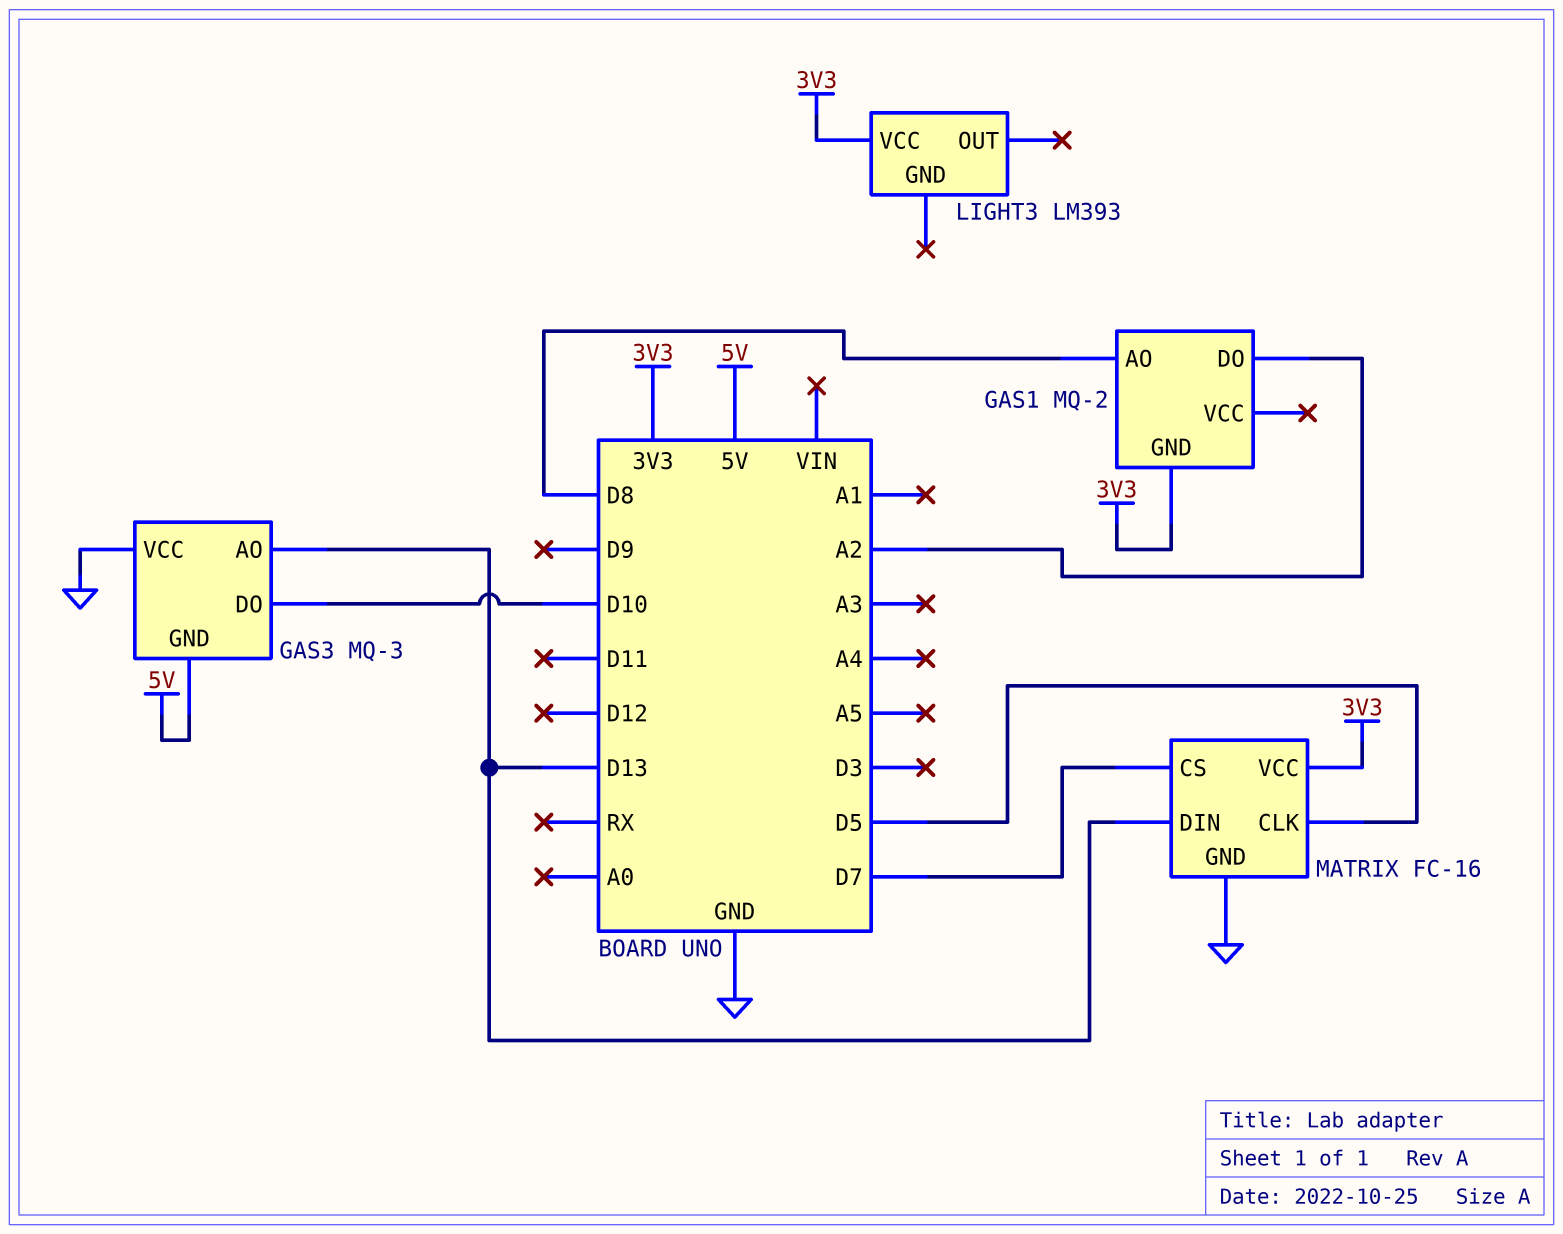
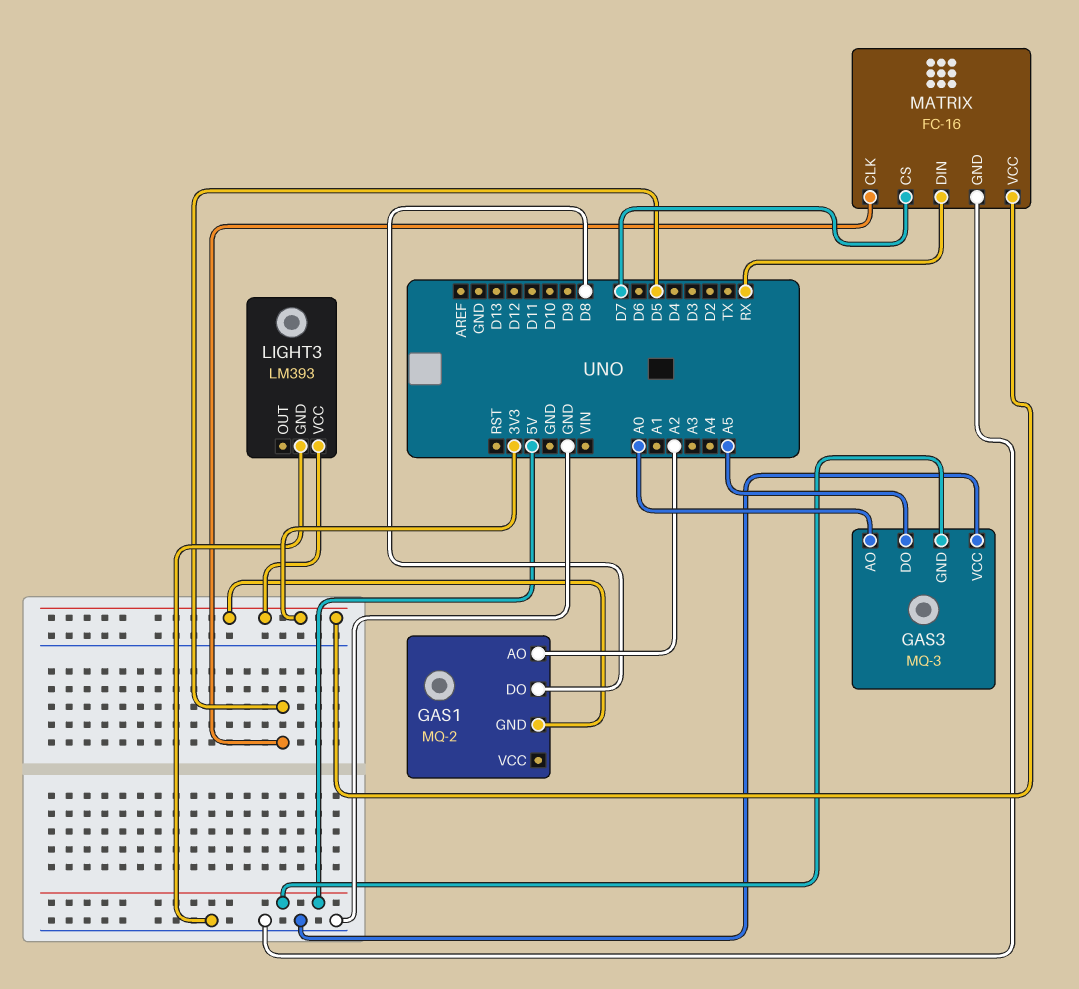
GAS1 pin AO: D8 -> A2
GAS1 pin DO: A2 -> D8
GAS3 pin AO: D13 -> A0
GAS3 pin DO: D10 -> A5
LIGHT3 pin GND: none -> GND
MATRIX pin DIN: D13 -> RX

